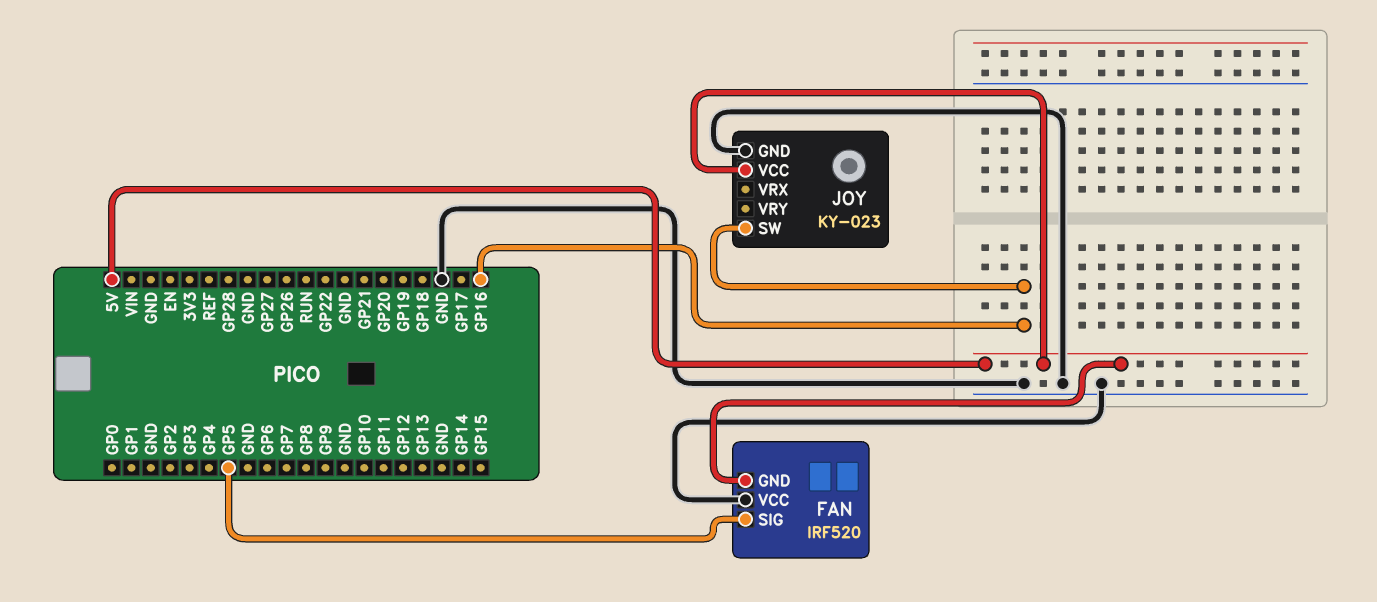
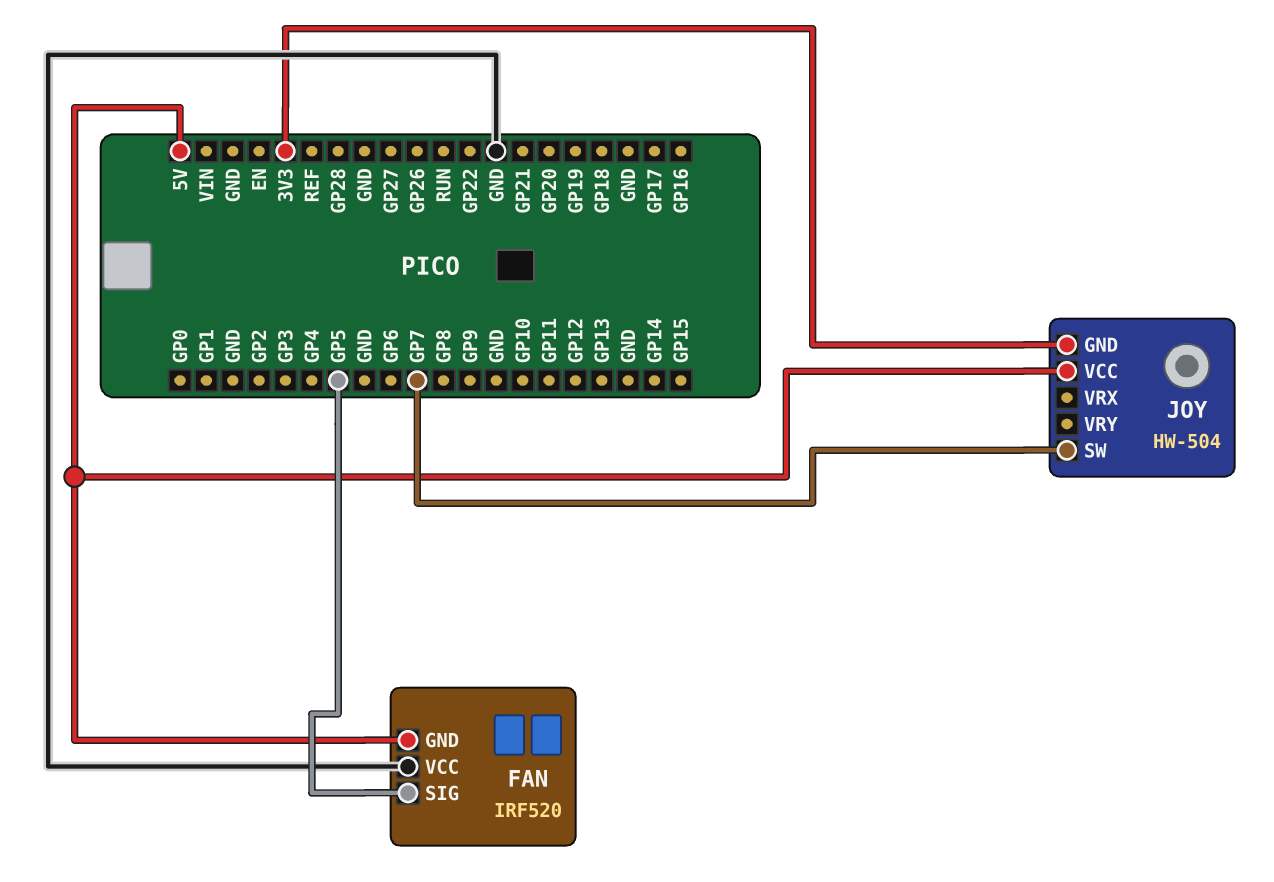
JOY: KY-023 -> HW-504
JOY pin GND: GND -> 3V3
JOY pin SW: GP16 -> GP7

